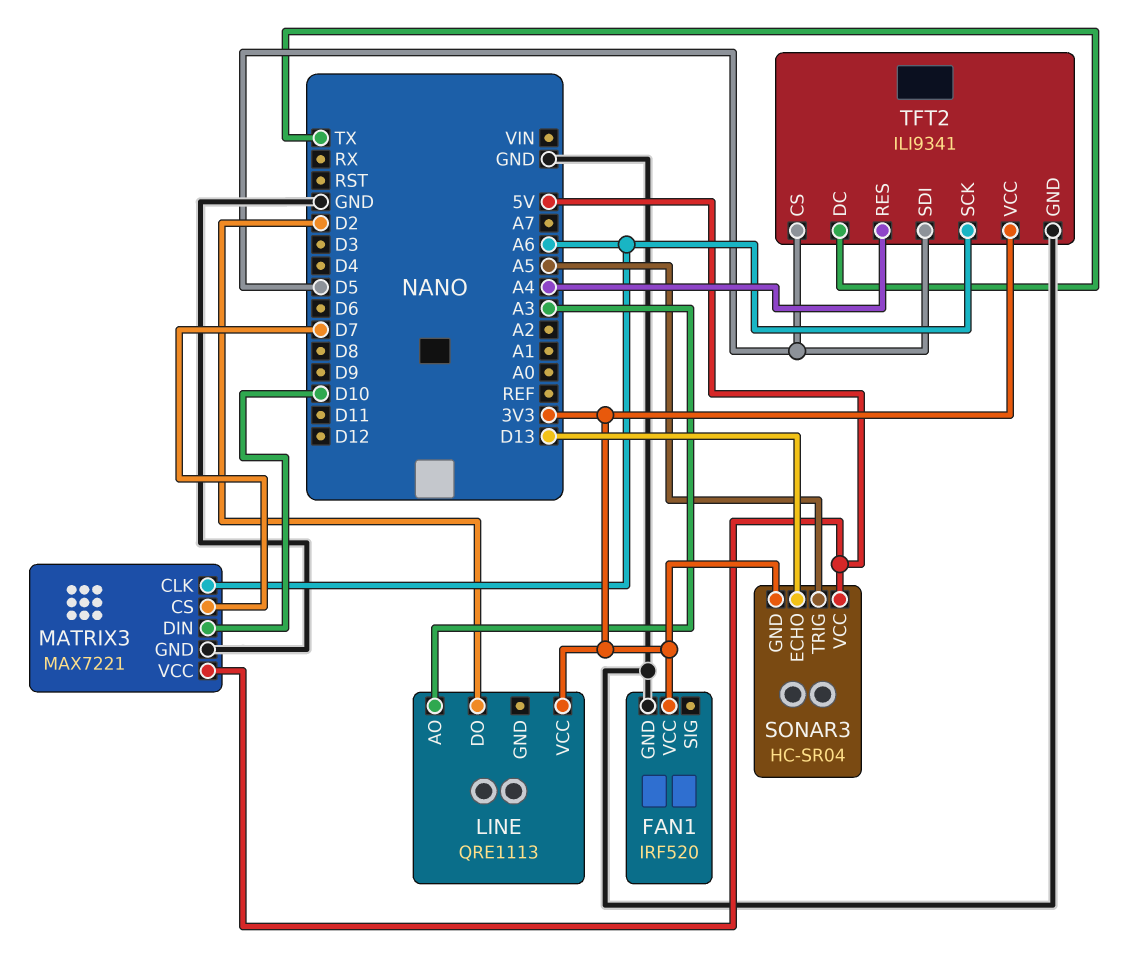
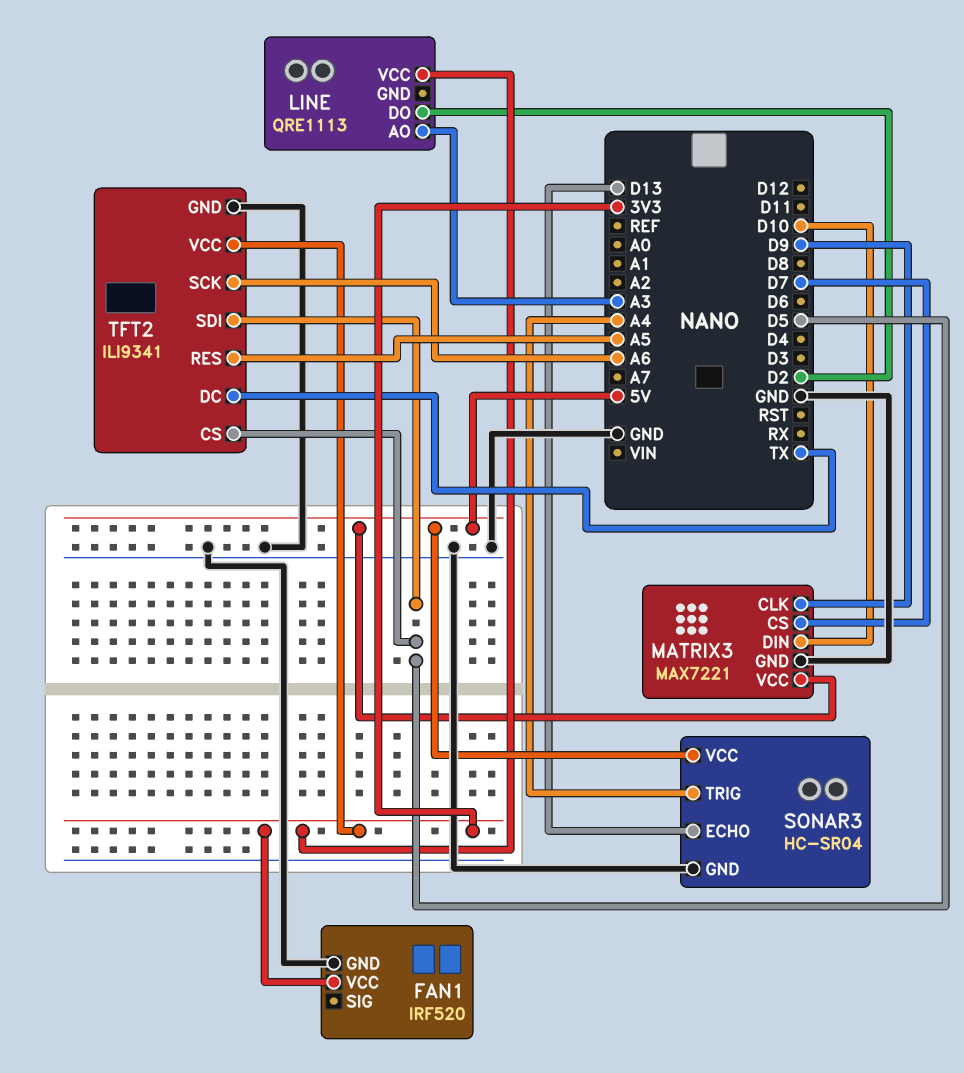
MATRIX3 pin CLK: A6 -> D9
SONAR3 pin GND: 3V3 -> GND
SONAR3 pin TRIG: A5 -> A4
TFT2 pin RES: A4 -> A5

